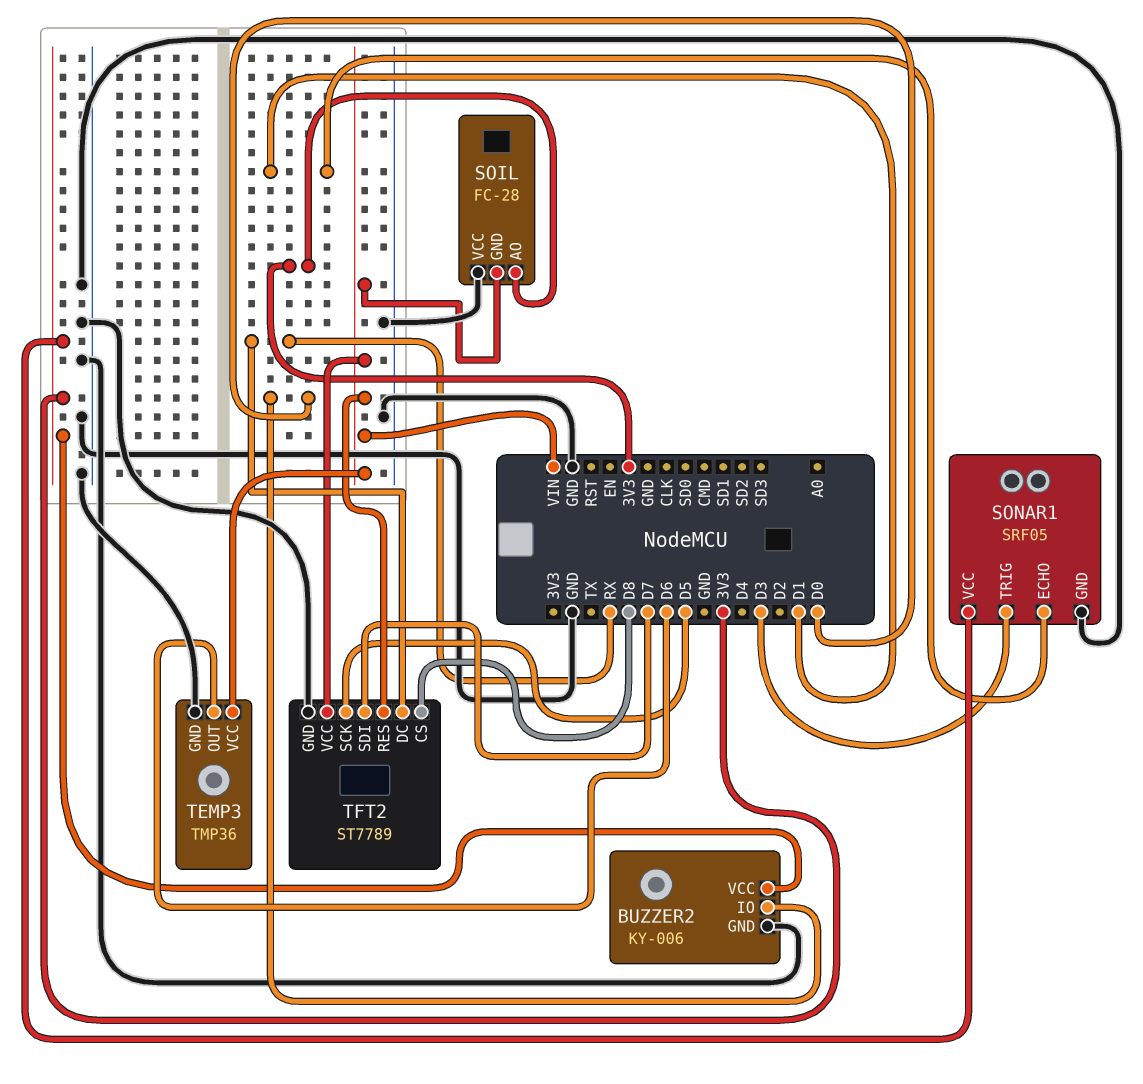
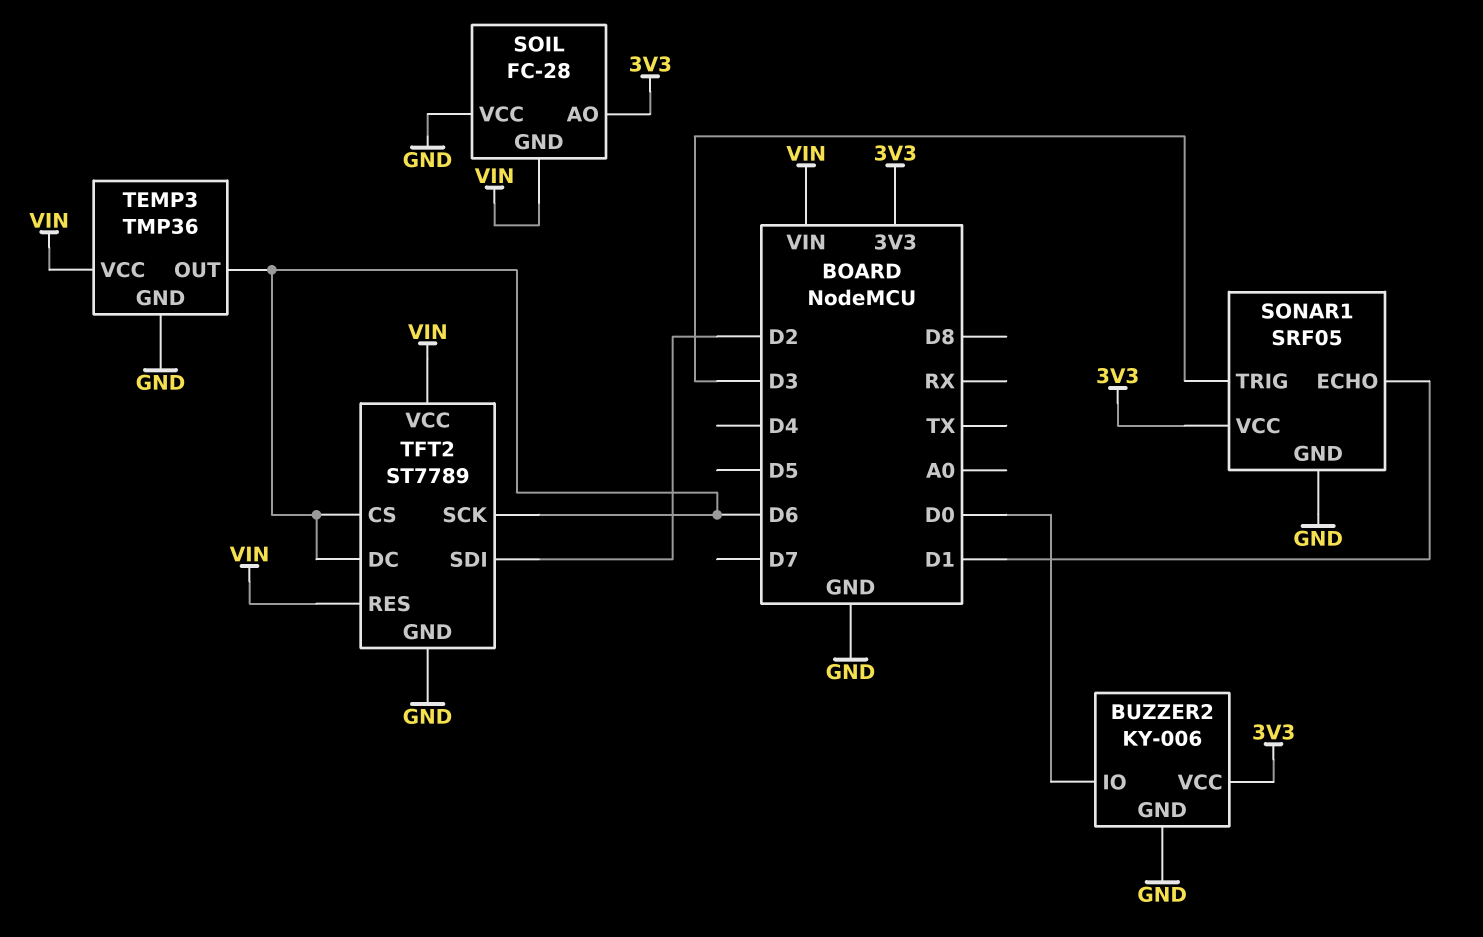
TFT2 pin CS: D8 -> D6
TFT2 pin DC: RX -> D6
TFT2 pin SCK: D5 -> D6
TFT2 pin SDI: D7 -> D2

